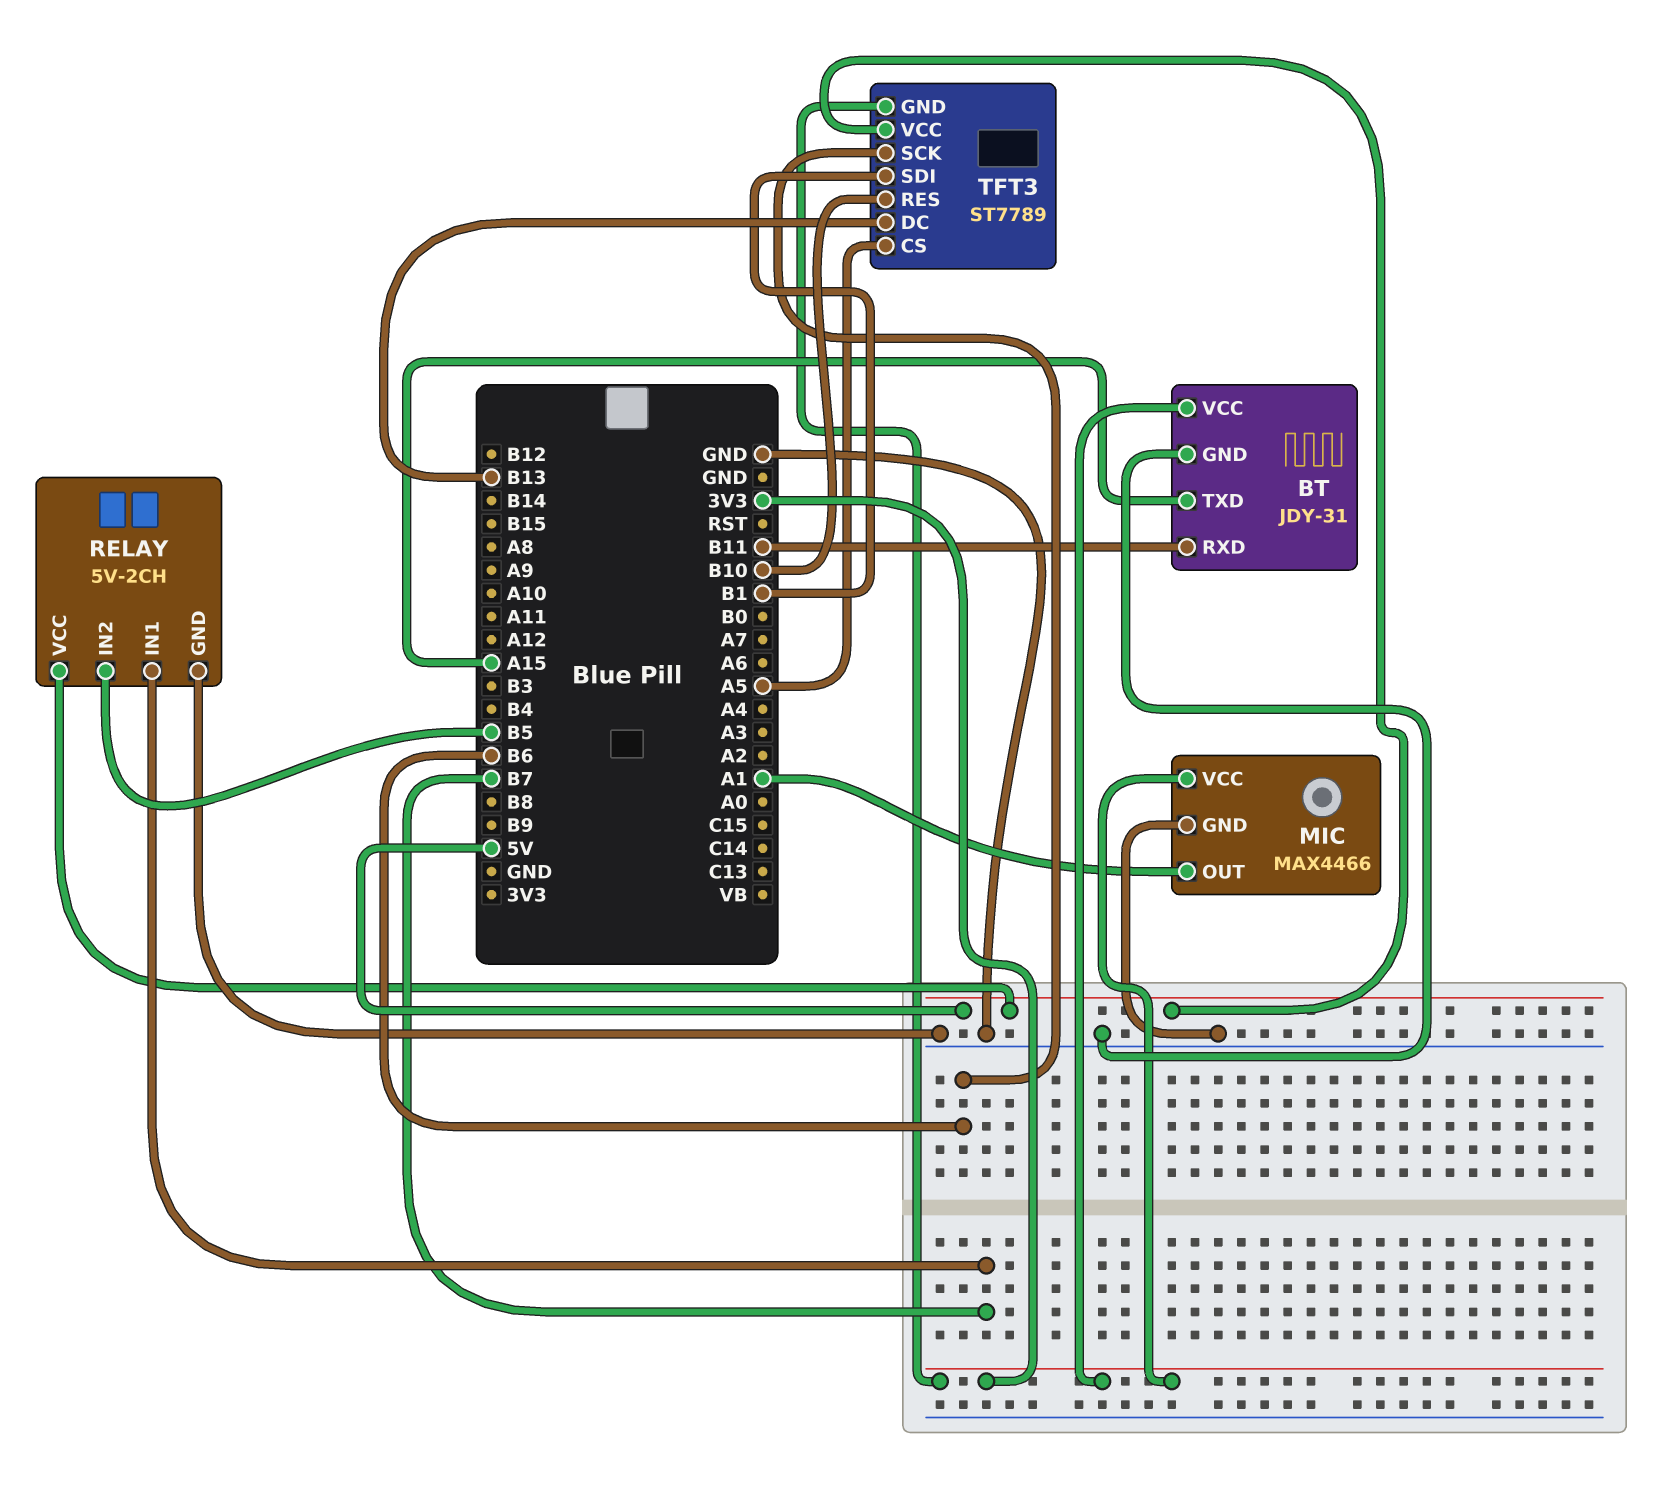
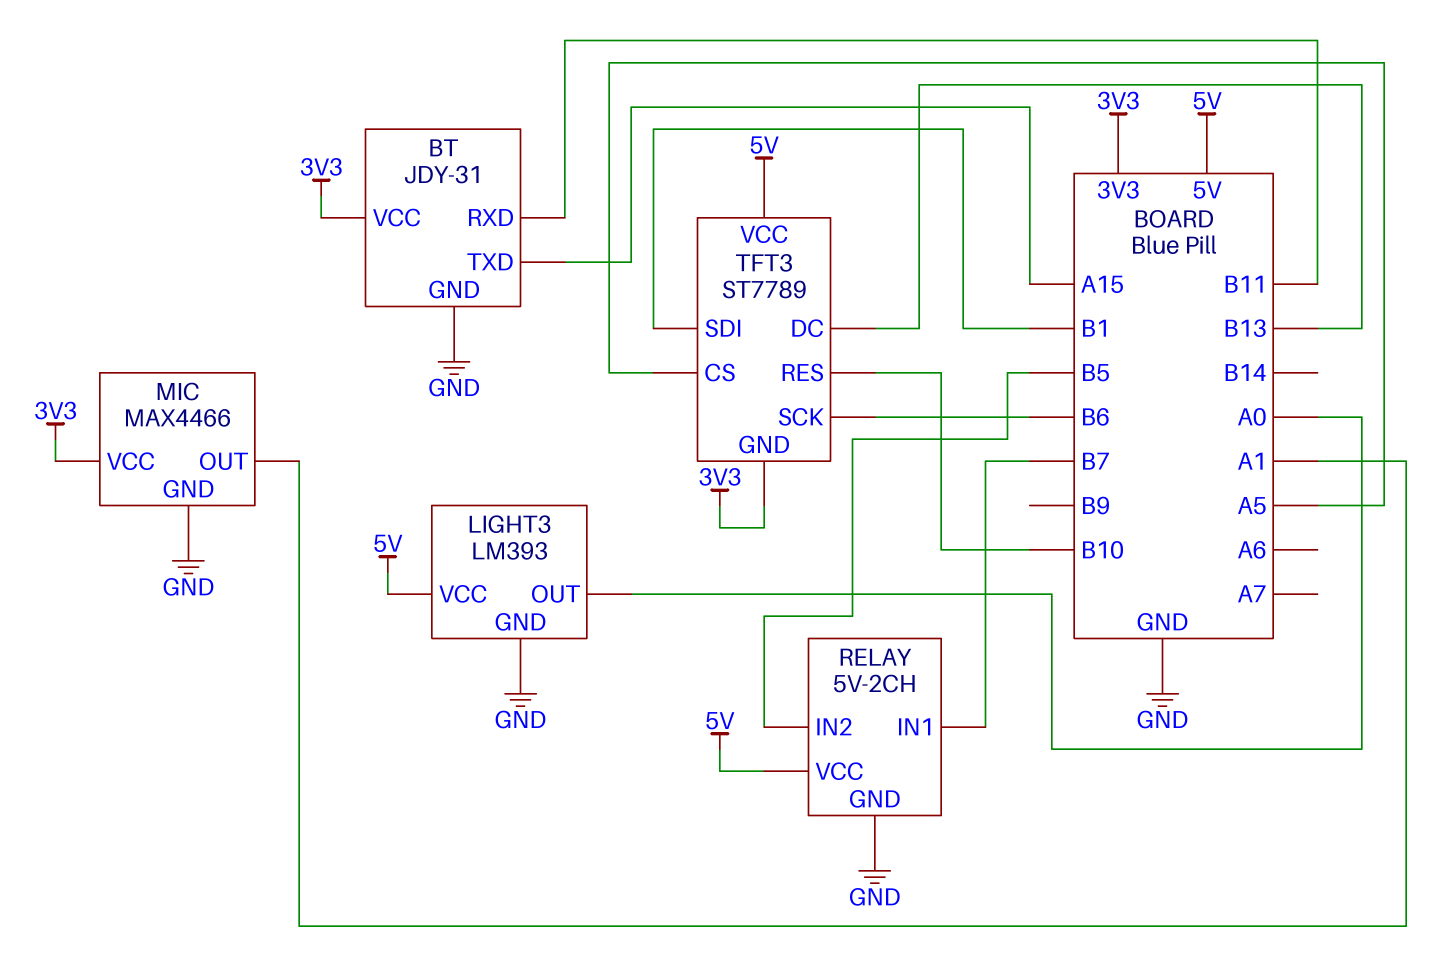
LIGHT3: none -> LM393
LIGHT3 pin GND: none -> GND
LIGHT3 pin OUT: none -> A0
LIGHT3 pin VCC: none -> 5V

